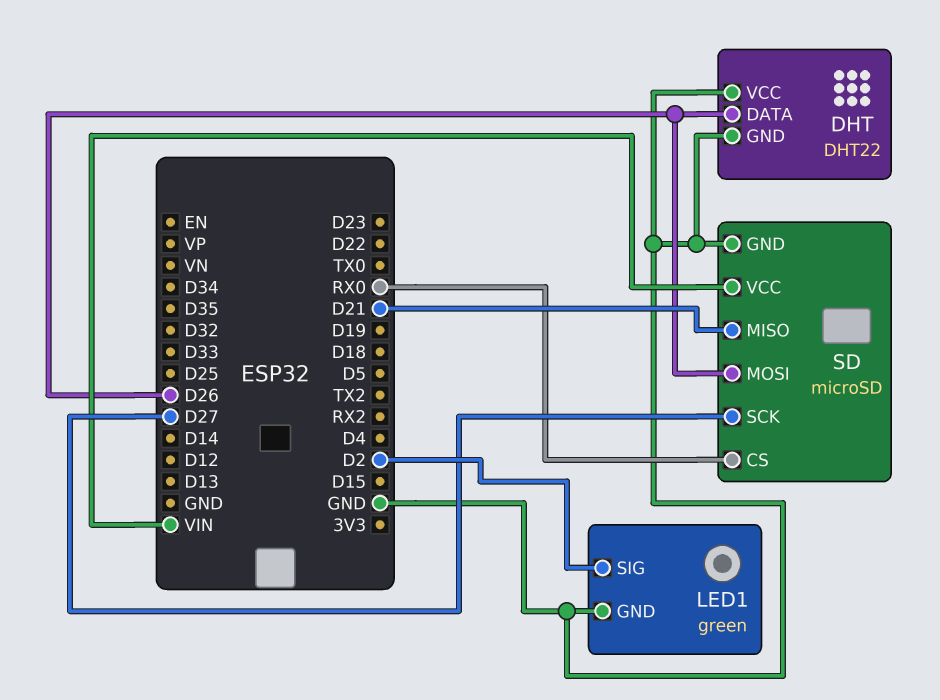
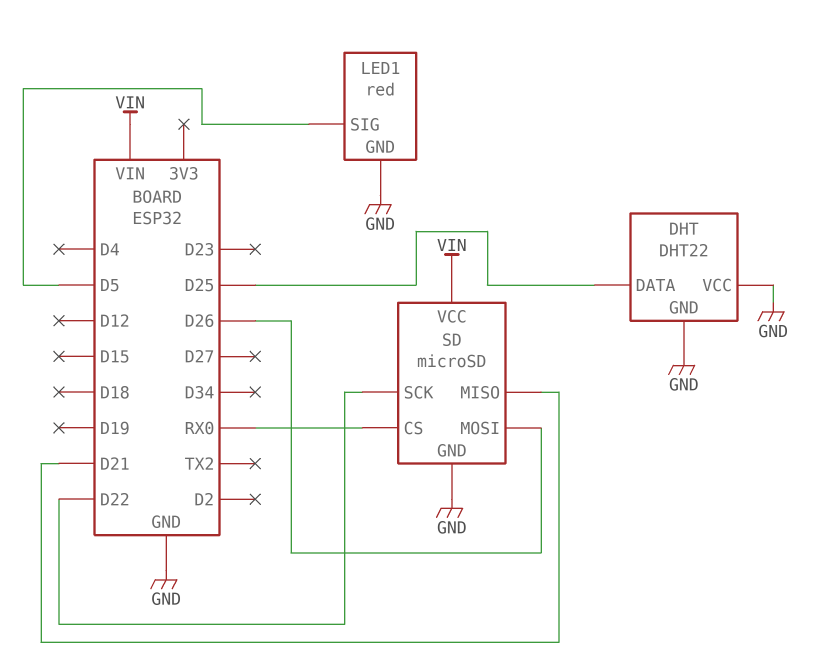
DHT pin DATA: D26 -> D25
LED1: green -> red
LED1 pin SIG: D2 -> D5
SD pin SCK: D27 -> D22

